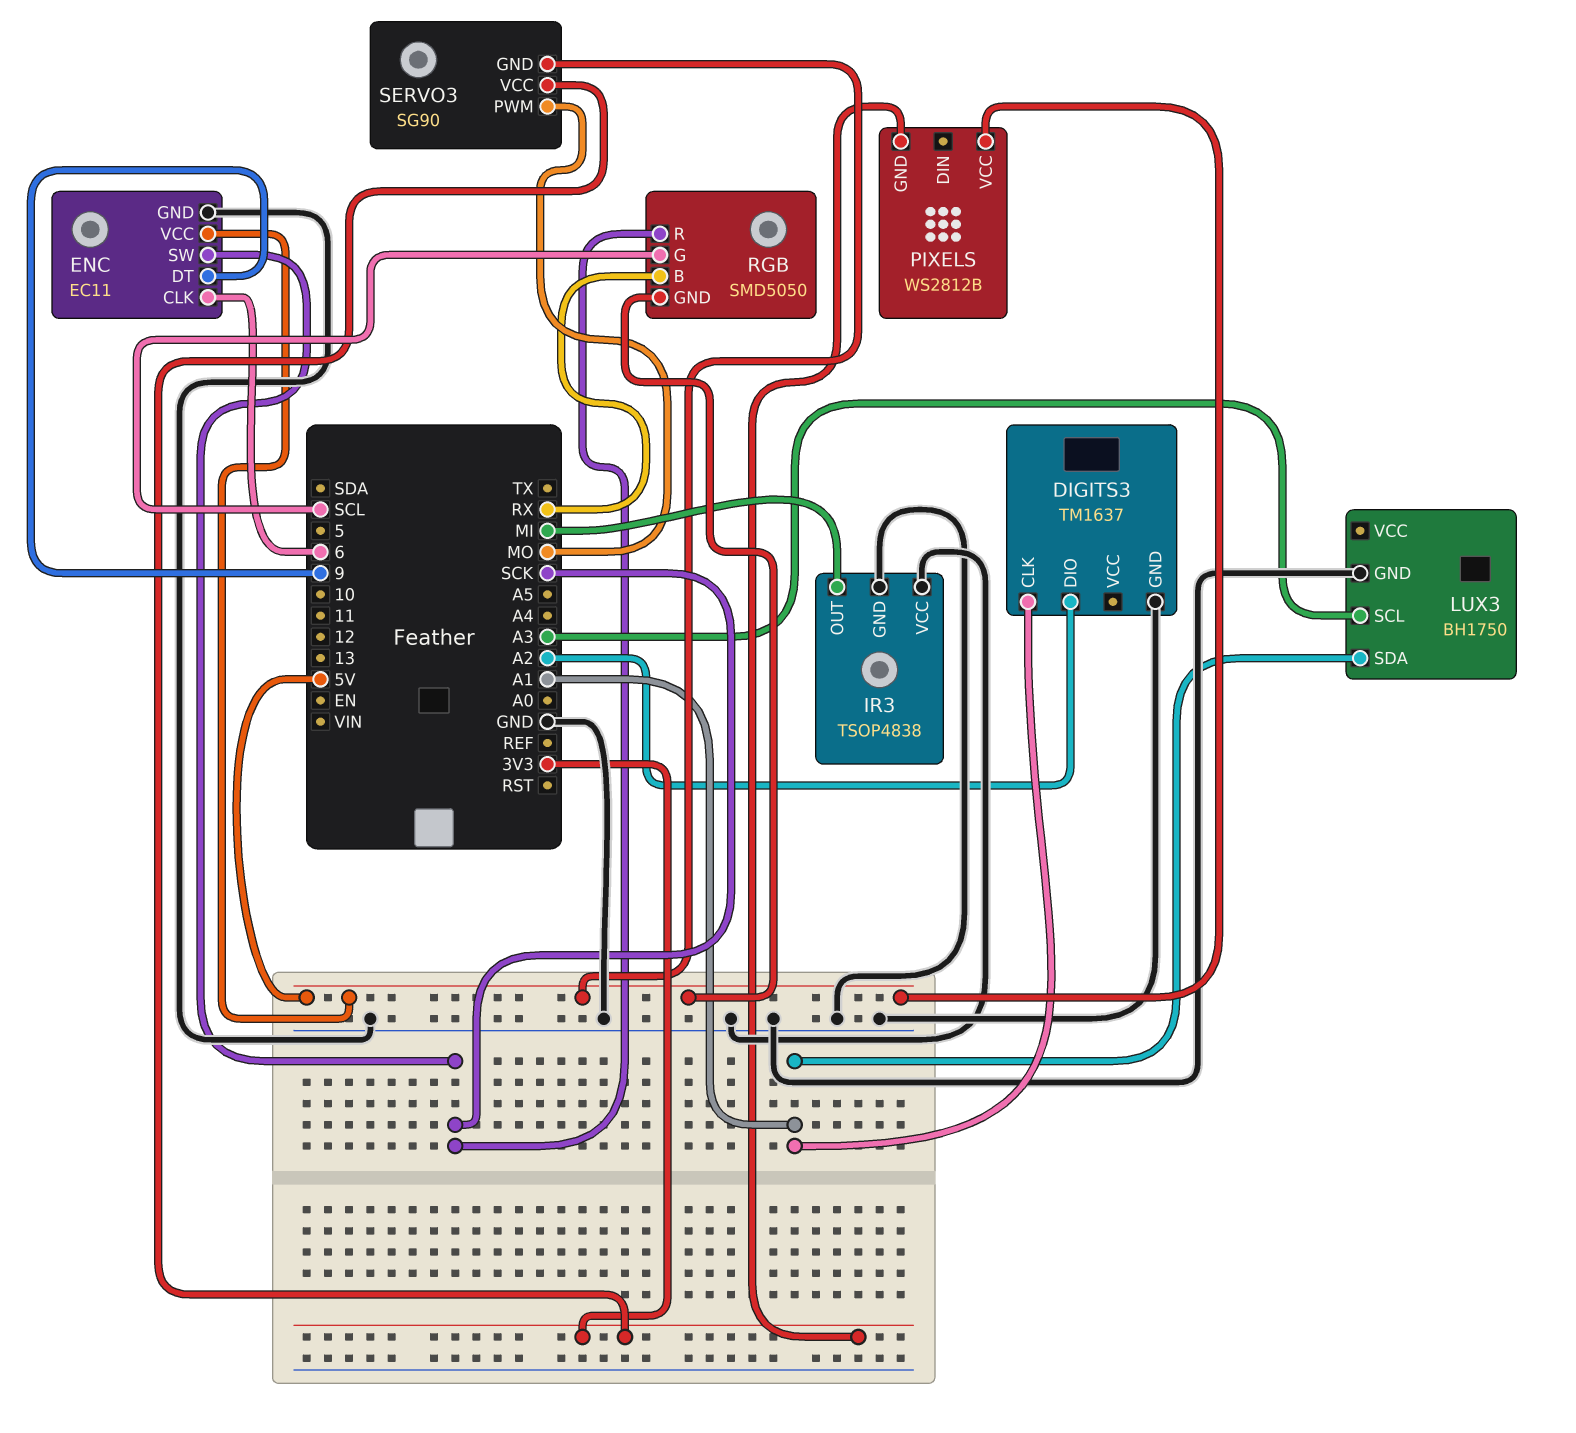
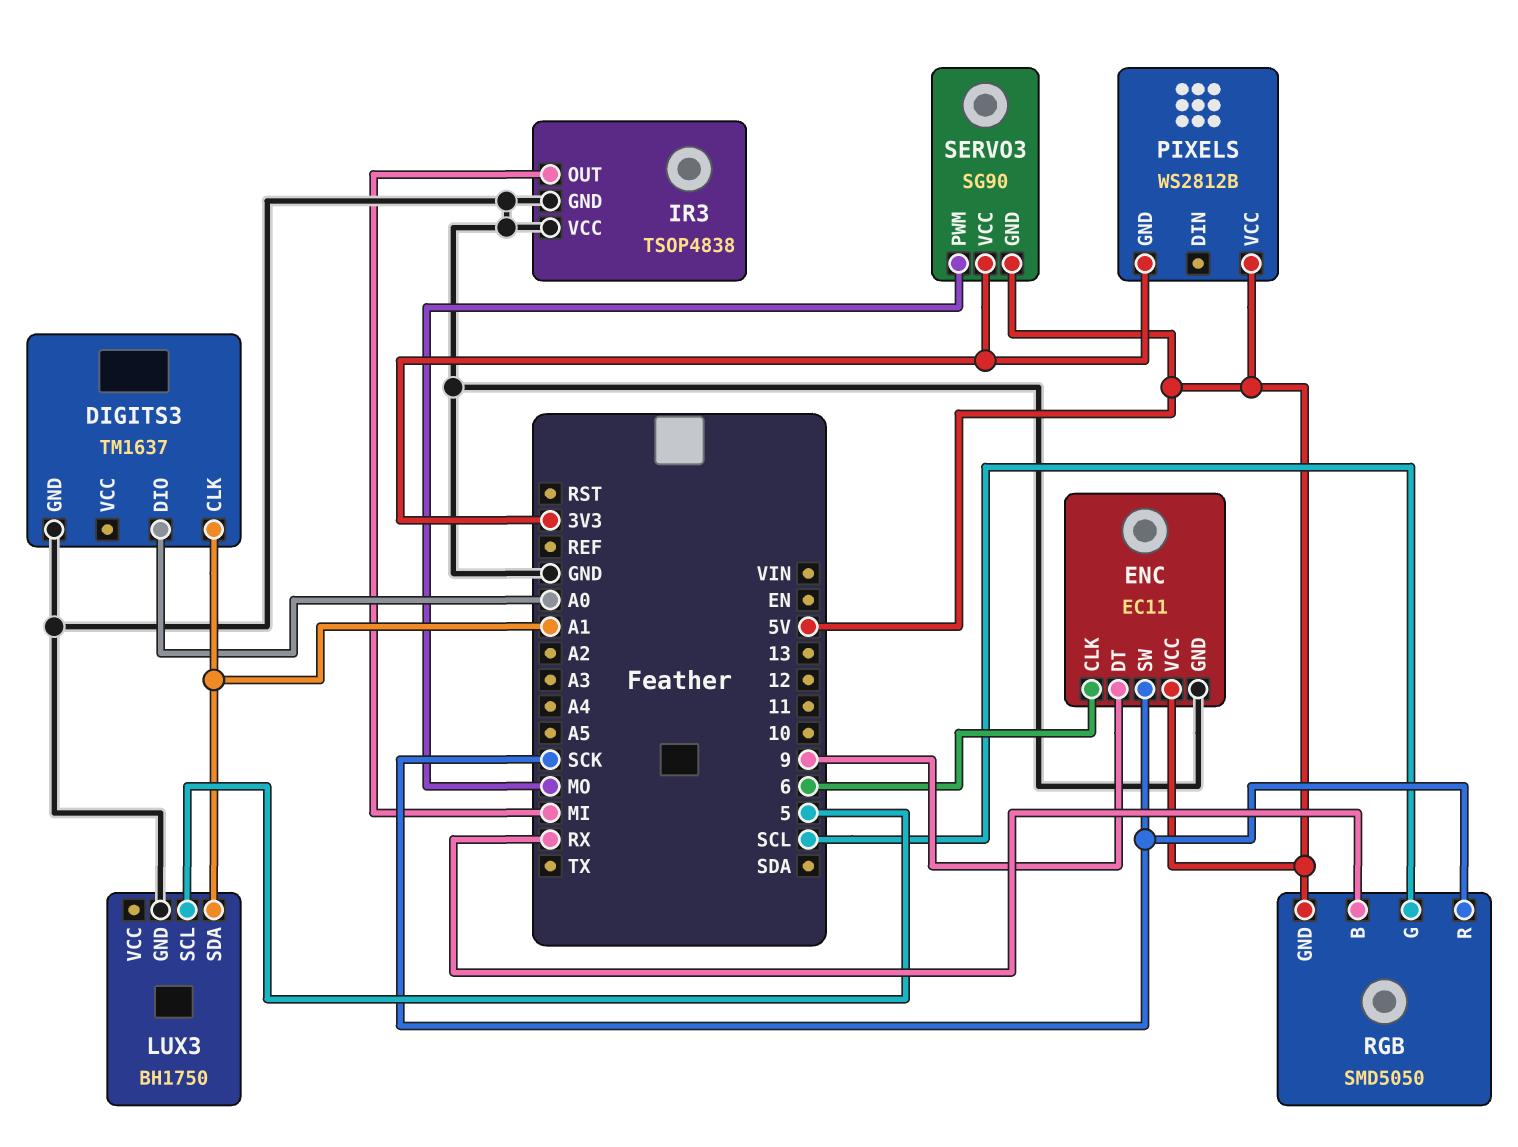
DIGITS3 pin DIO: A2 -> A0
LUX3 pin SCL: A3 -> 5

